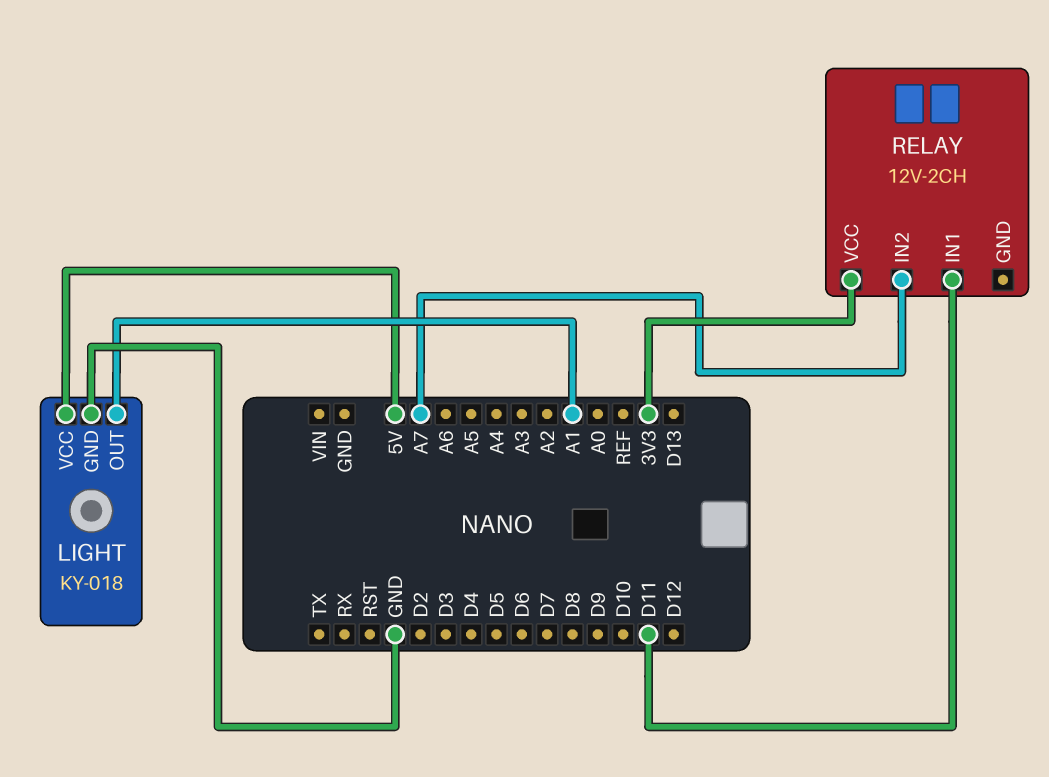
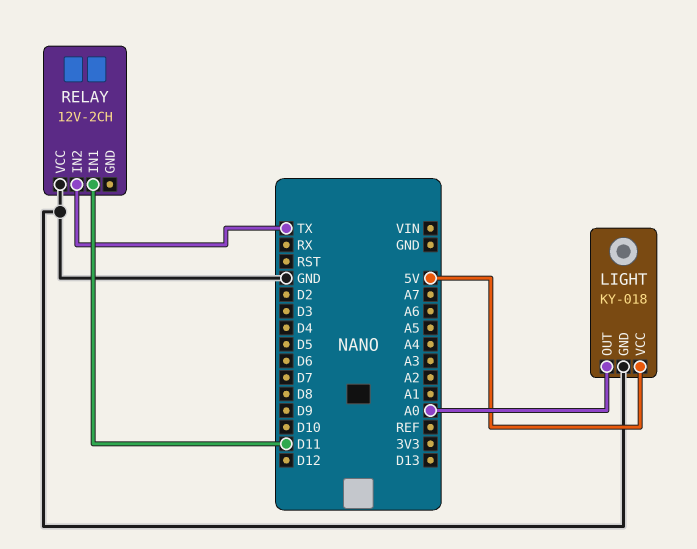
LIGHT pin OUT: A1 -> A0
RELAY pin IN2: A7 -> TX
RELAY pin VCC: 3V3 -> GND

